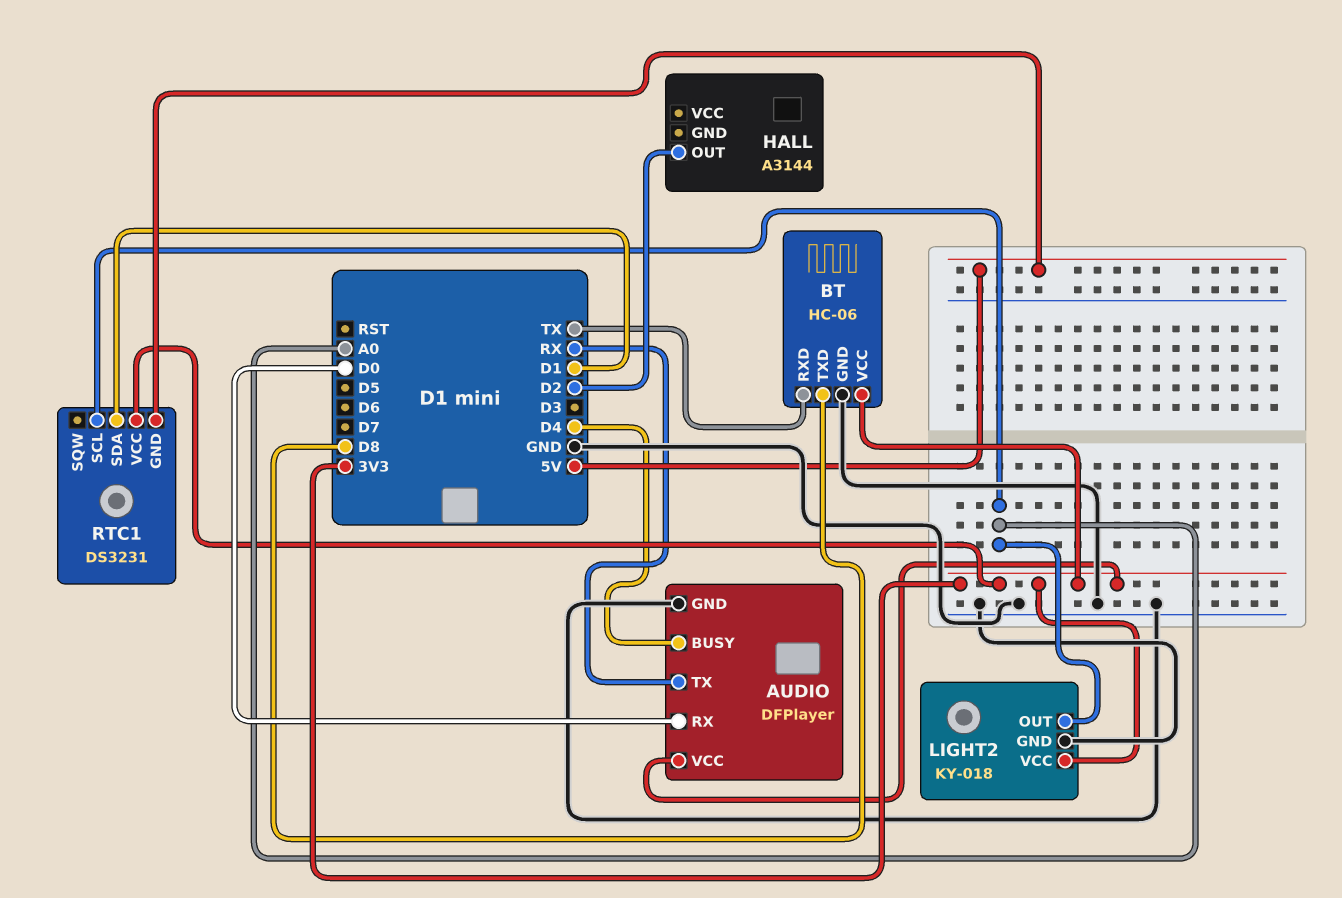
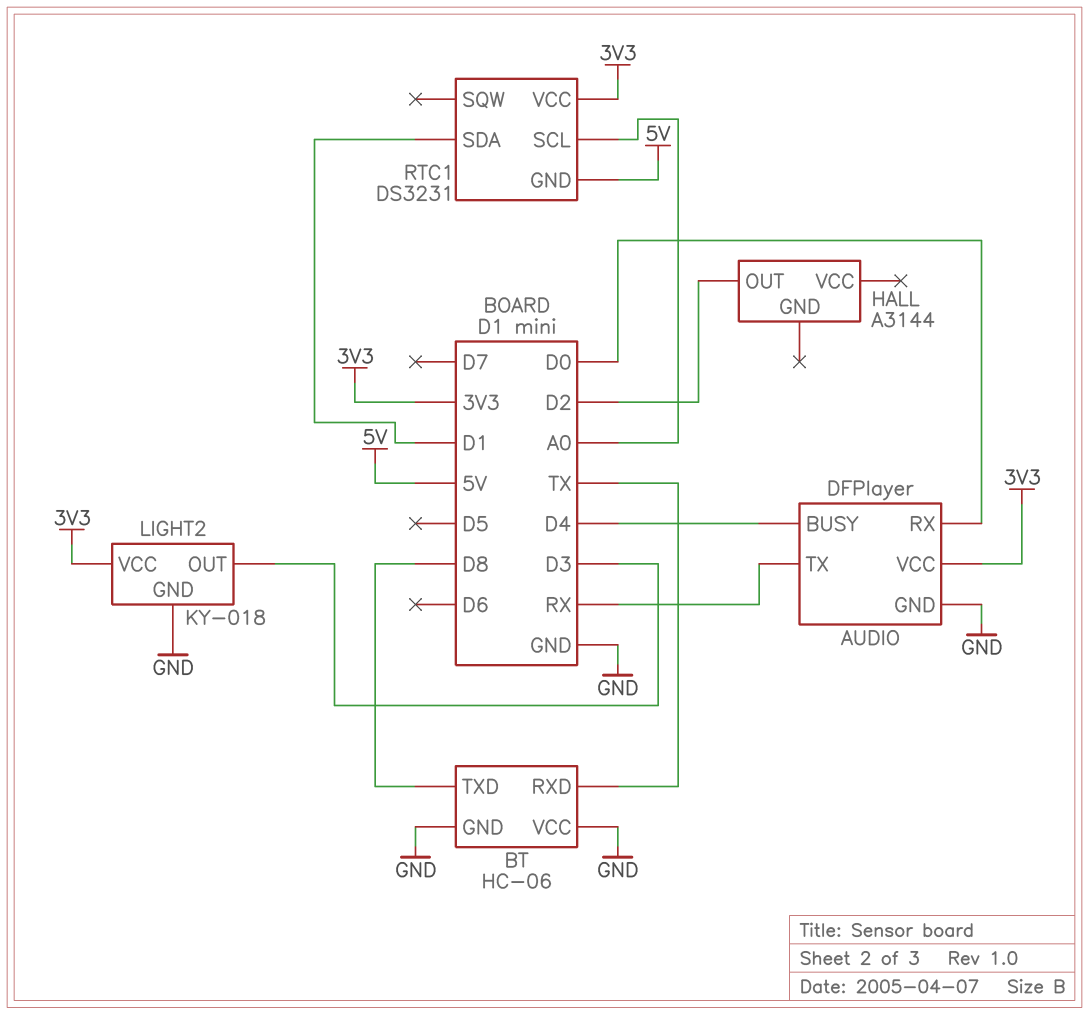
BT pin VCC: 3V3 -> GND
LIGHT2 pin OUT: A0 -> D3

